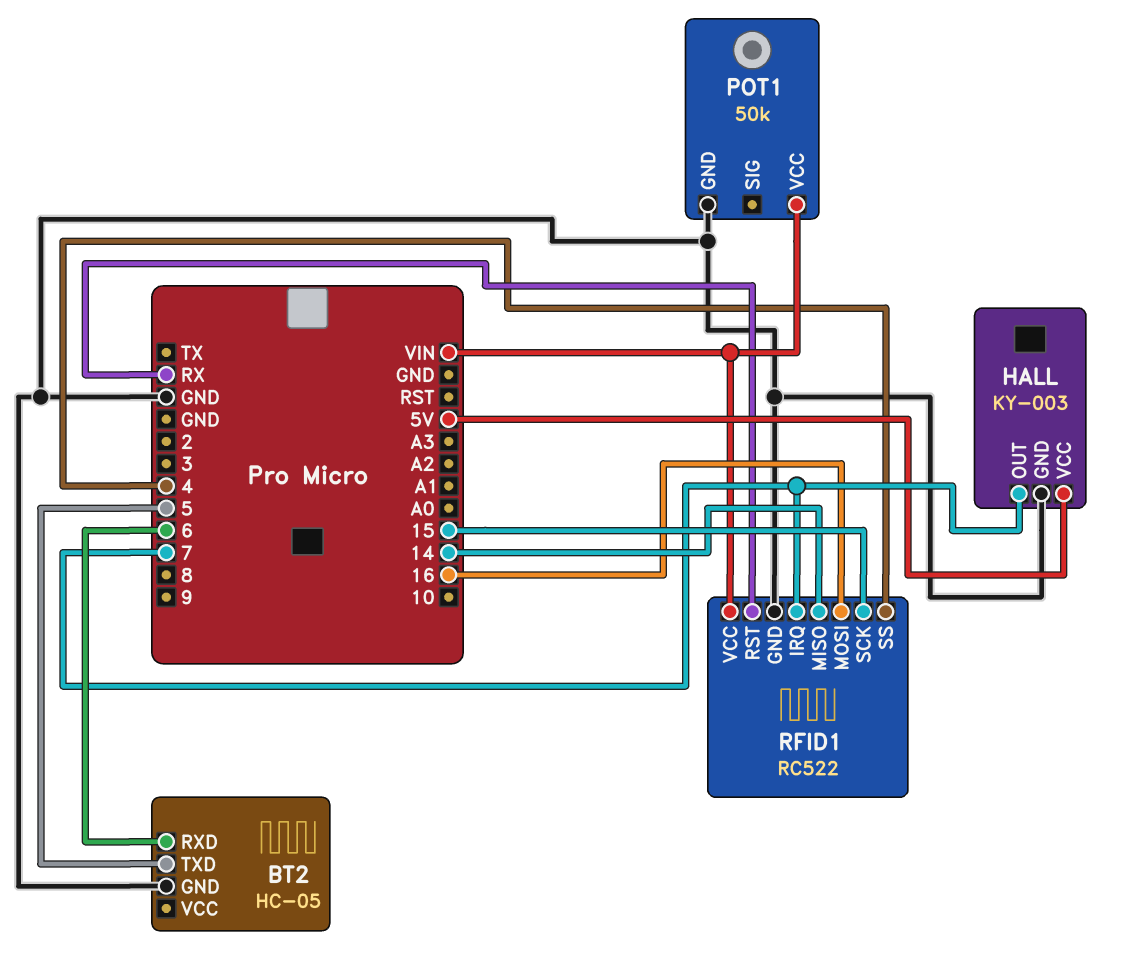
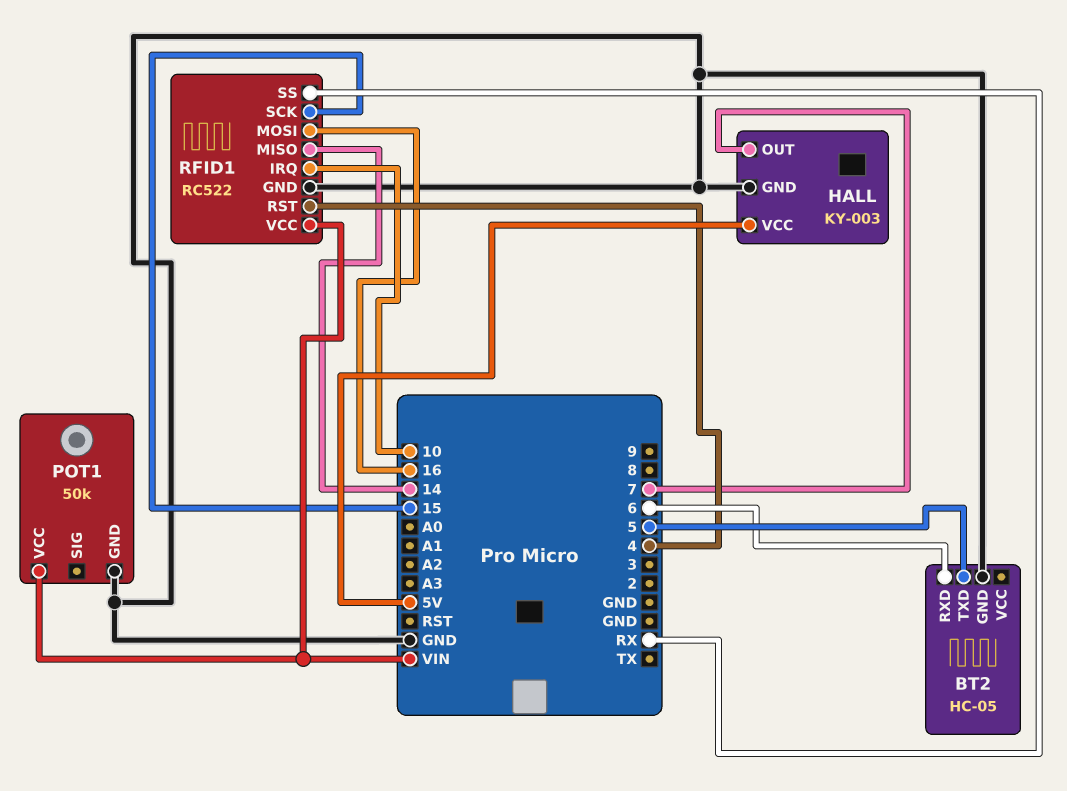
RFID1 pin IRQ: 7 -> 10
RFID1 pin RST: RX -> 4
RFID1 pin SS: 4 -> RX

